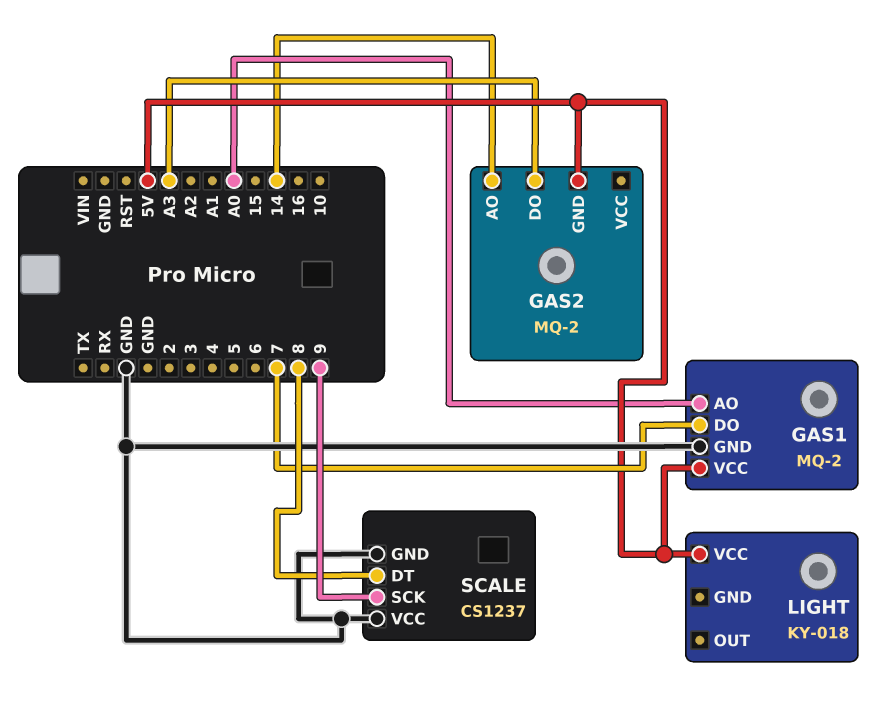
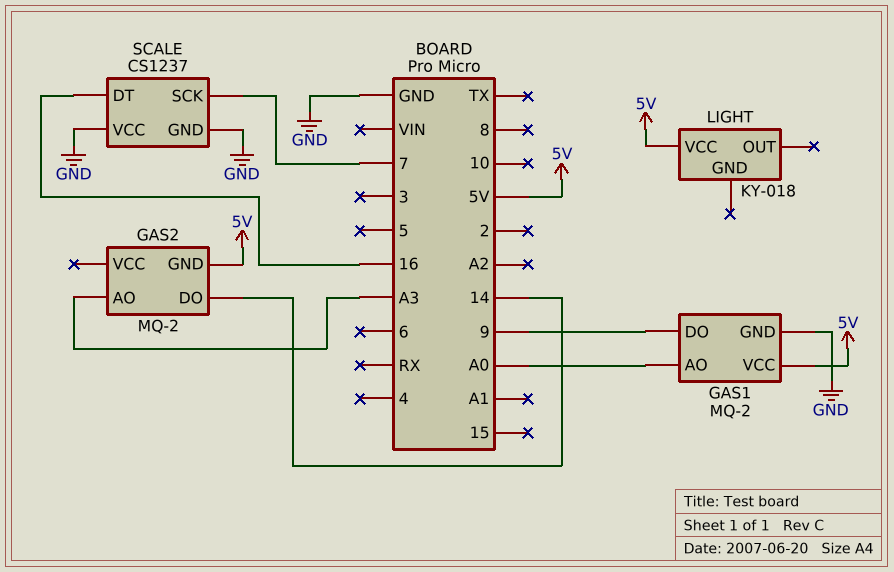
GAS1 pin DO: 7 -> 9
GAS2 pin AO: 14 -> A3
GAS2 pin DO: A3 -> 14
SCALE pin DT: 8 -> 16
SCALE pin SCK: 9 -> 7

